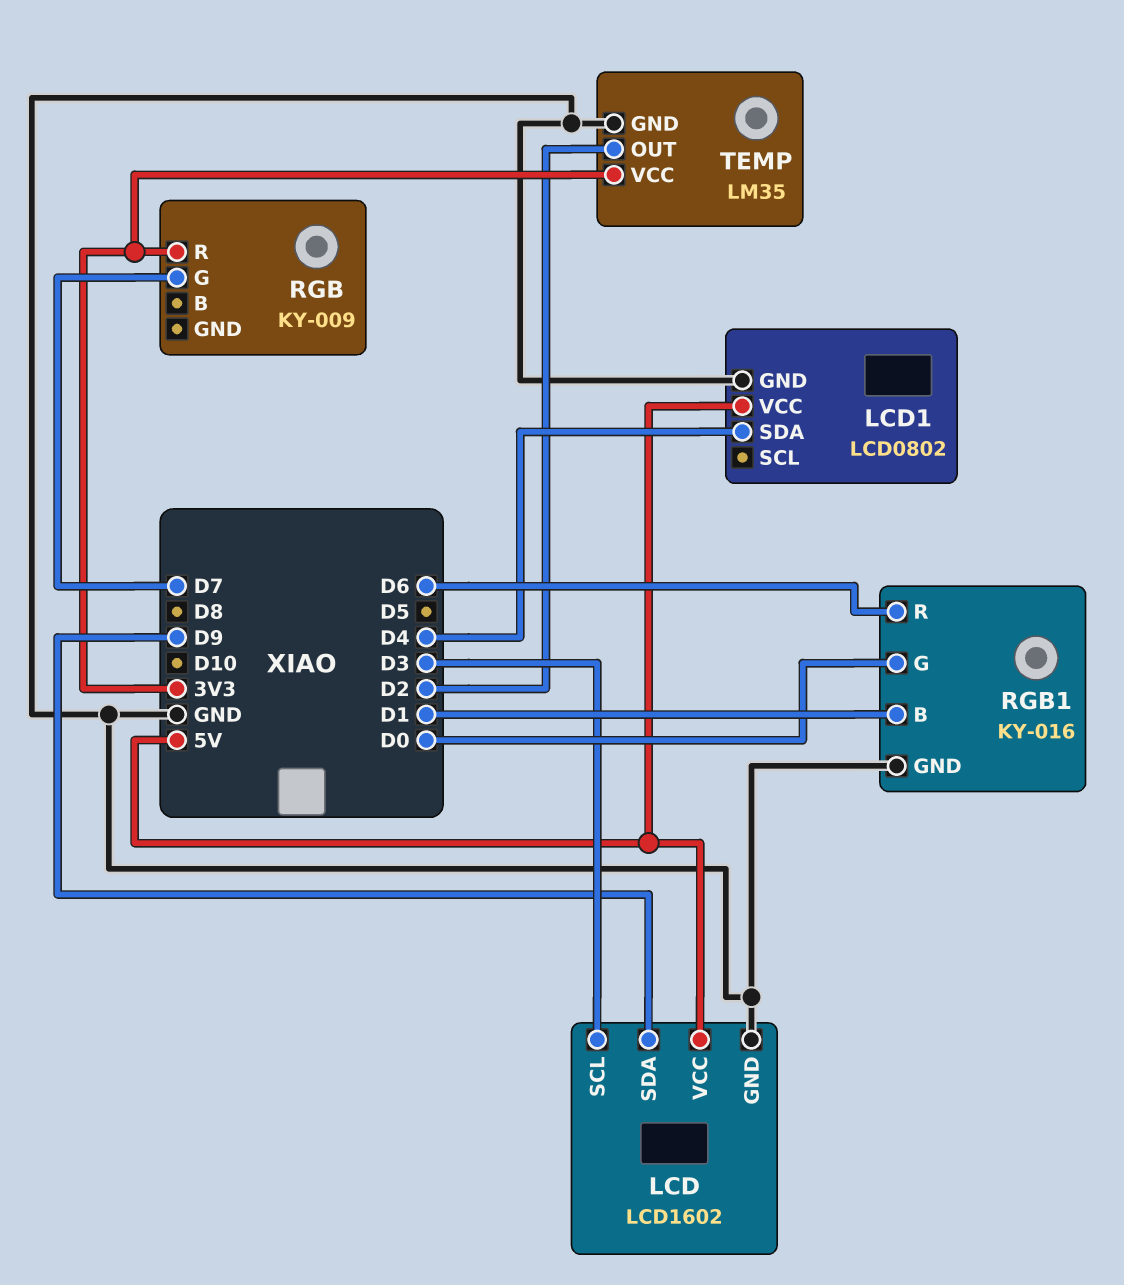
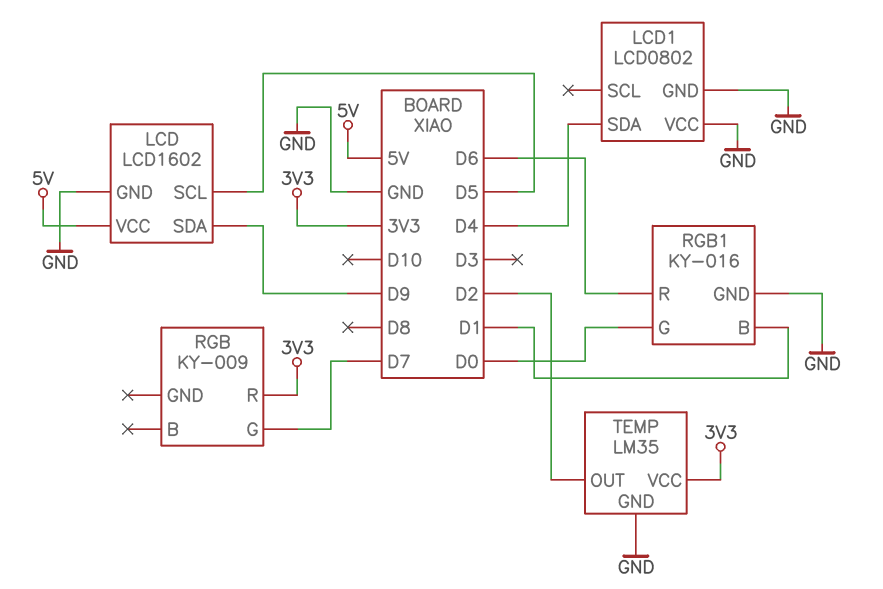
LCD pin SCL: D3 -> D5
LCD1 pin VCC: 5V -> GND

